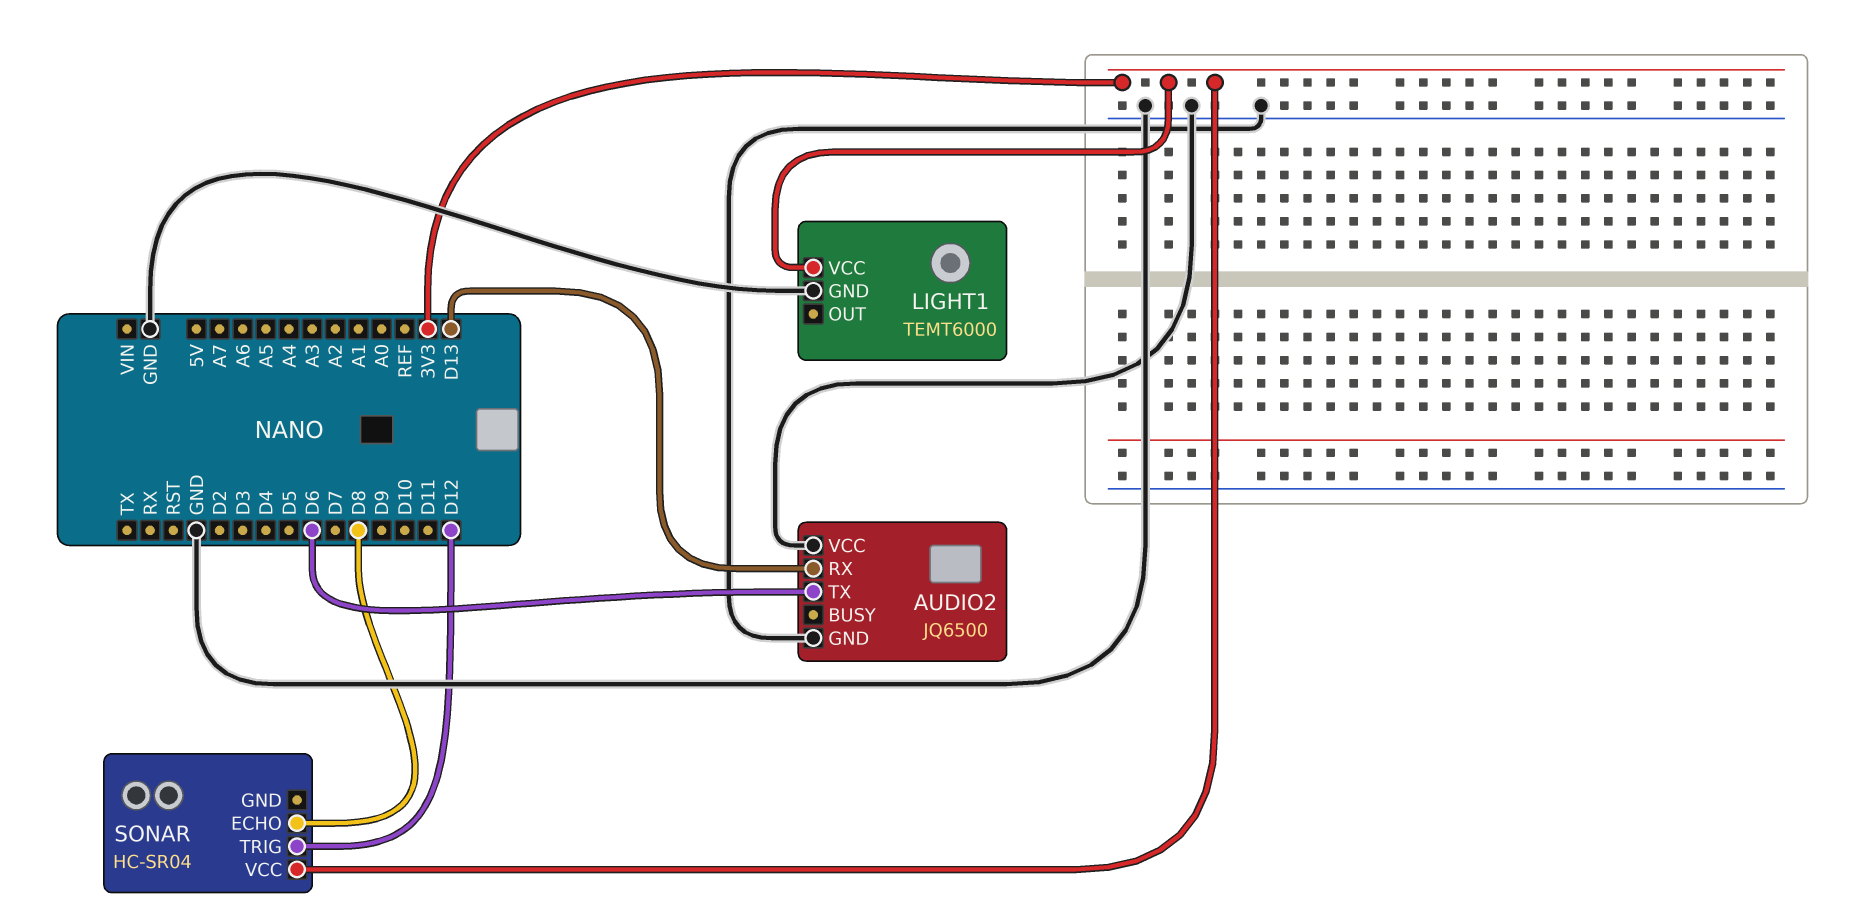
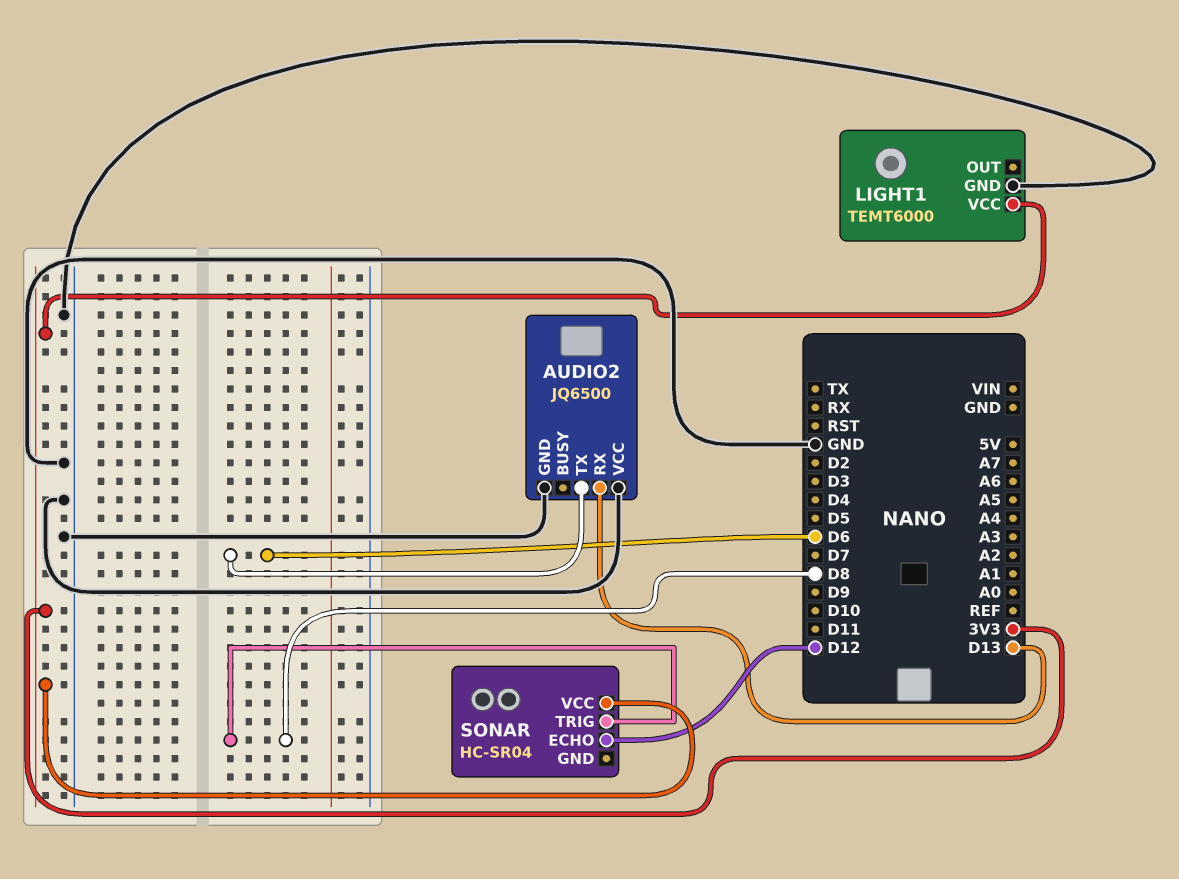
SONAR pin ECHO: D8 -> D12
SONAR pin TRIG: D12 -> D8

